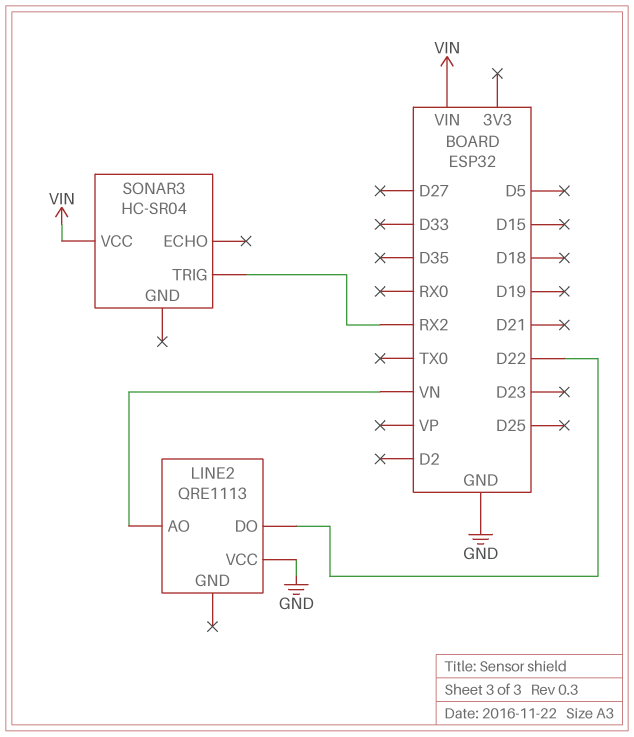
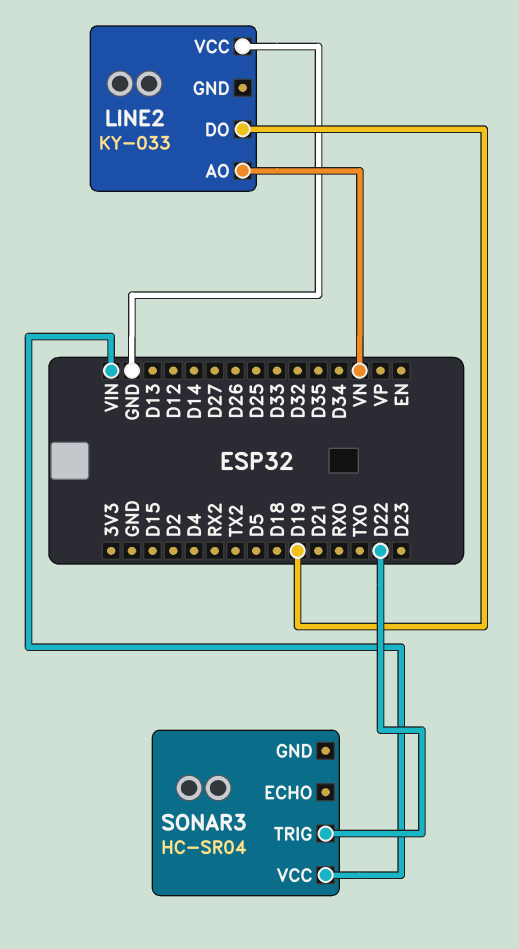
LINE2: QRE1113 -> KY-033
LINE2 pin DO: D22 -> D19
SONAR3 pin TRIG: RX2 -> D22

